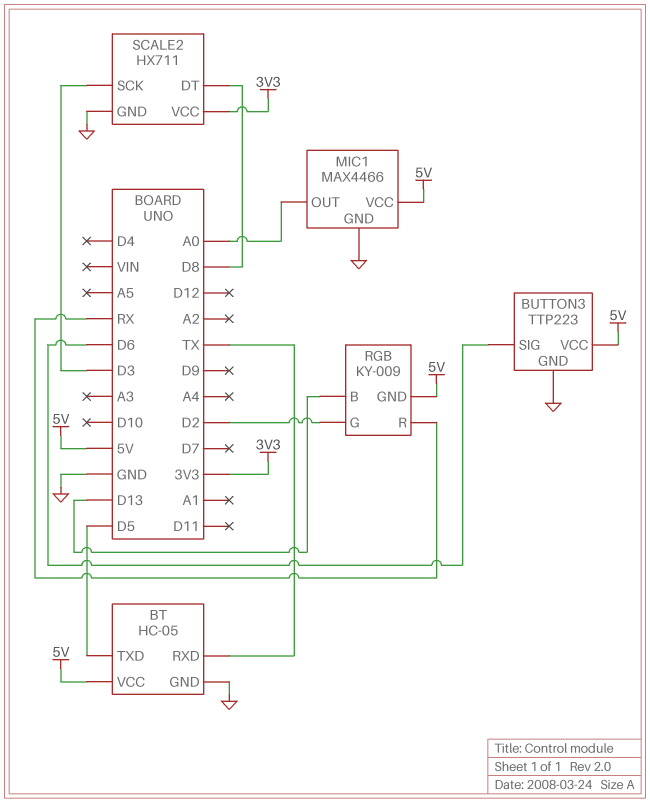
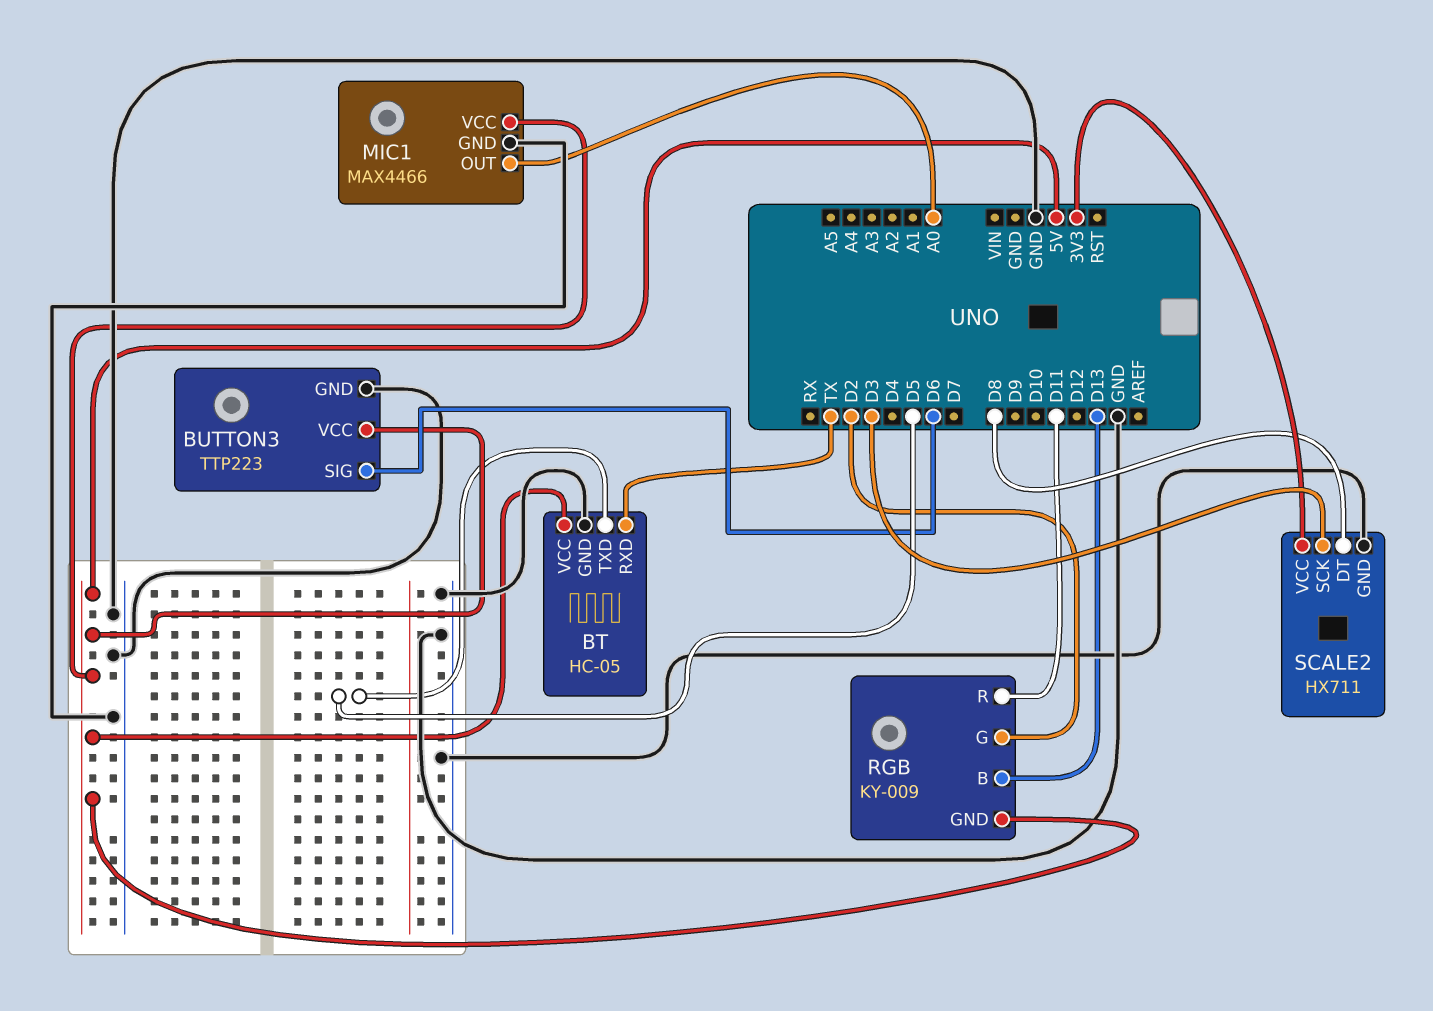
RGB pin R: RX -> D11

